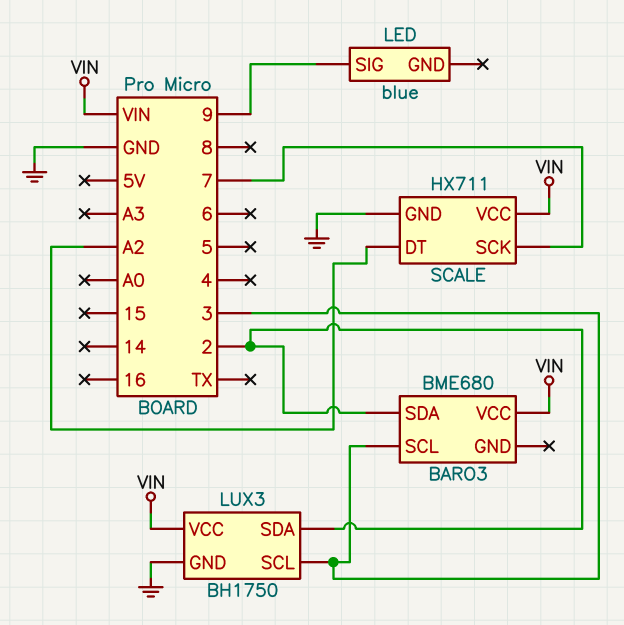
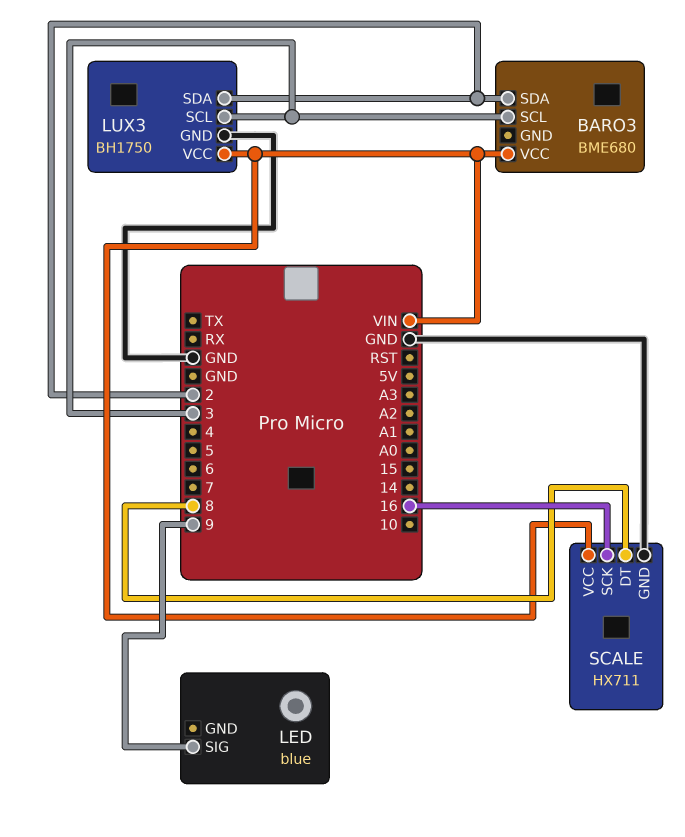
SCALE pin DT: A2 -> 8
SCALE pin SCK: 7 -> 16

